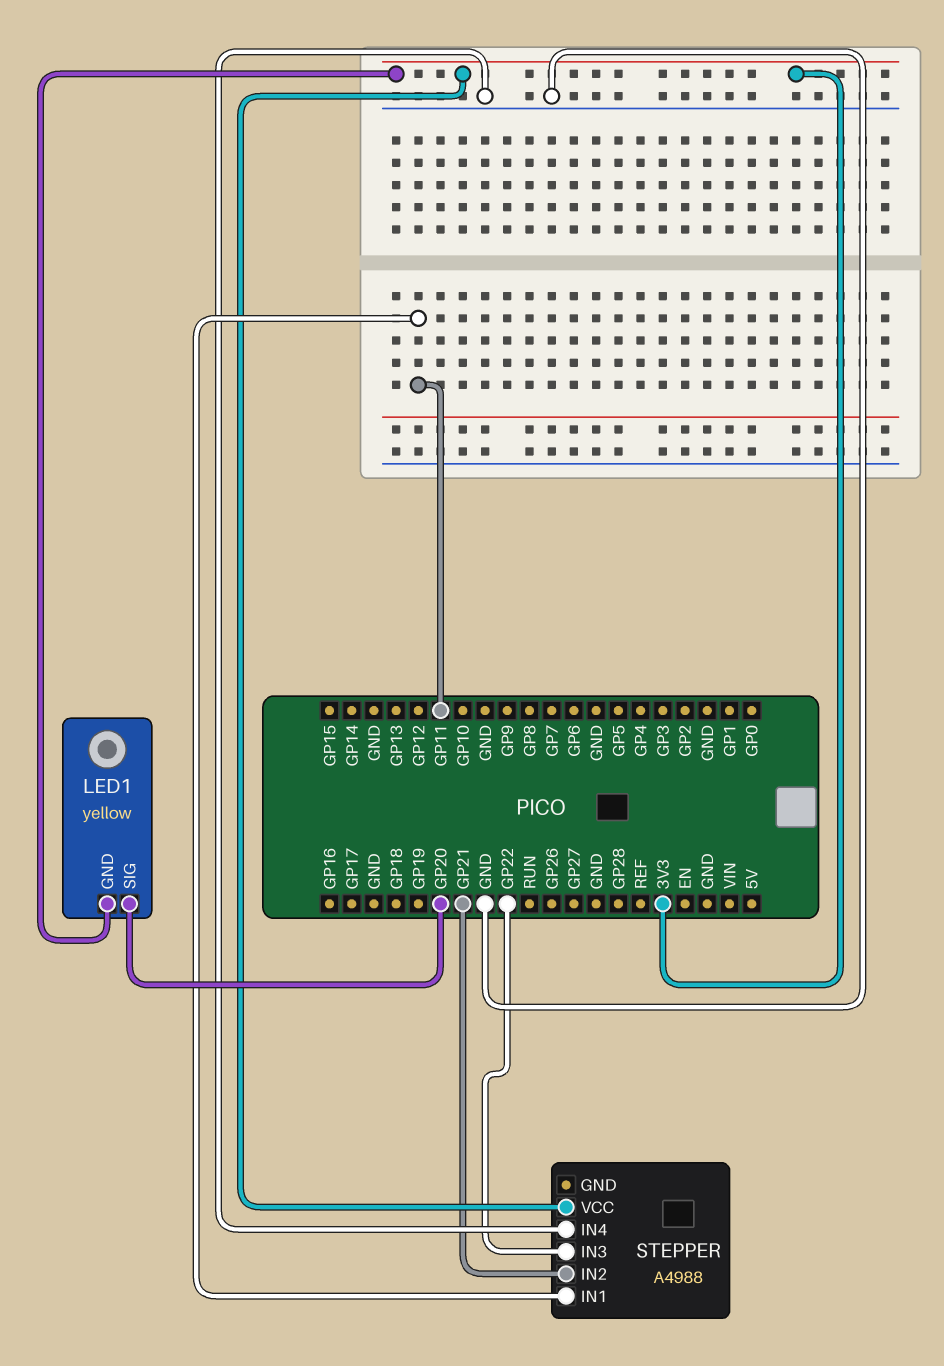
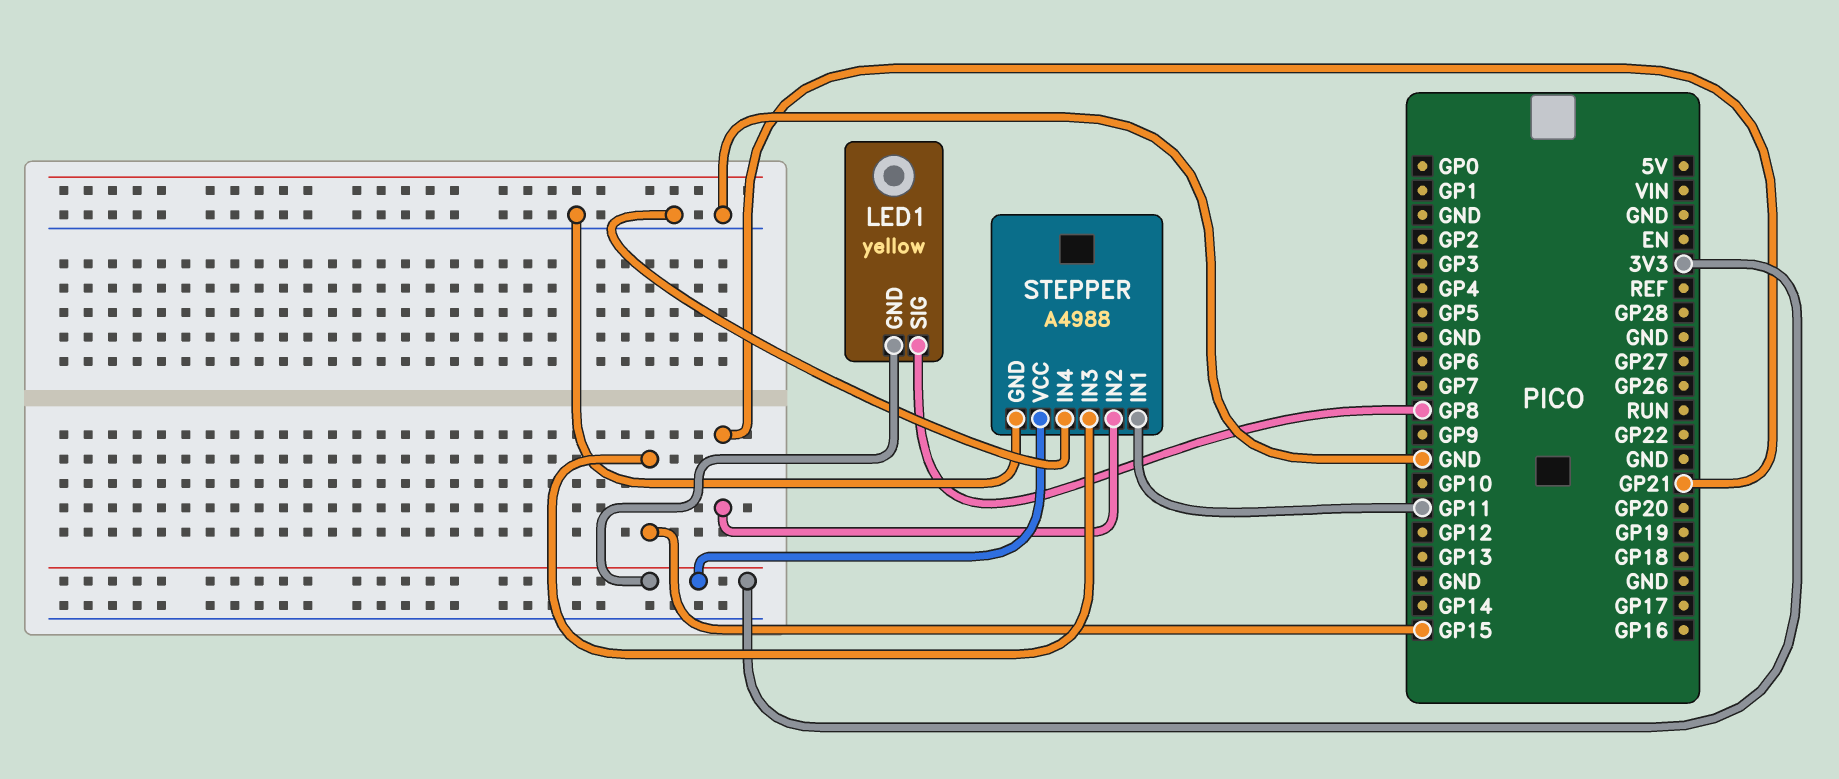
LED1 pin SIG: GP20 -> GP8
STEPPER pin GND: none -> GND
STEPPER pin IN3: GP22 -> GP15

